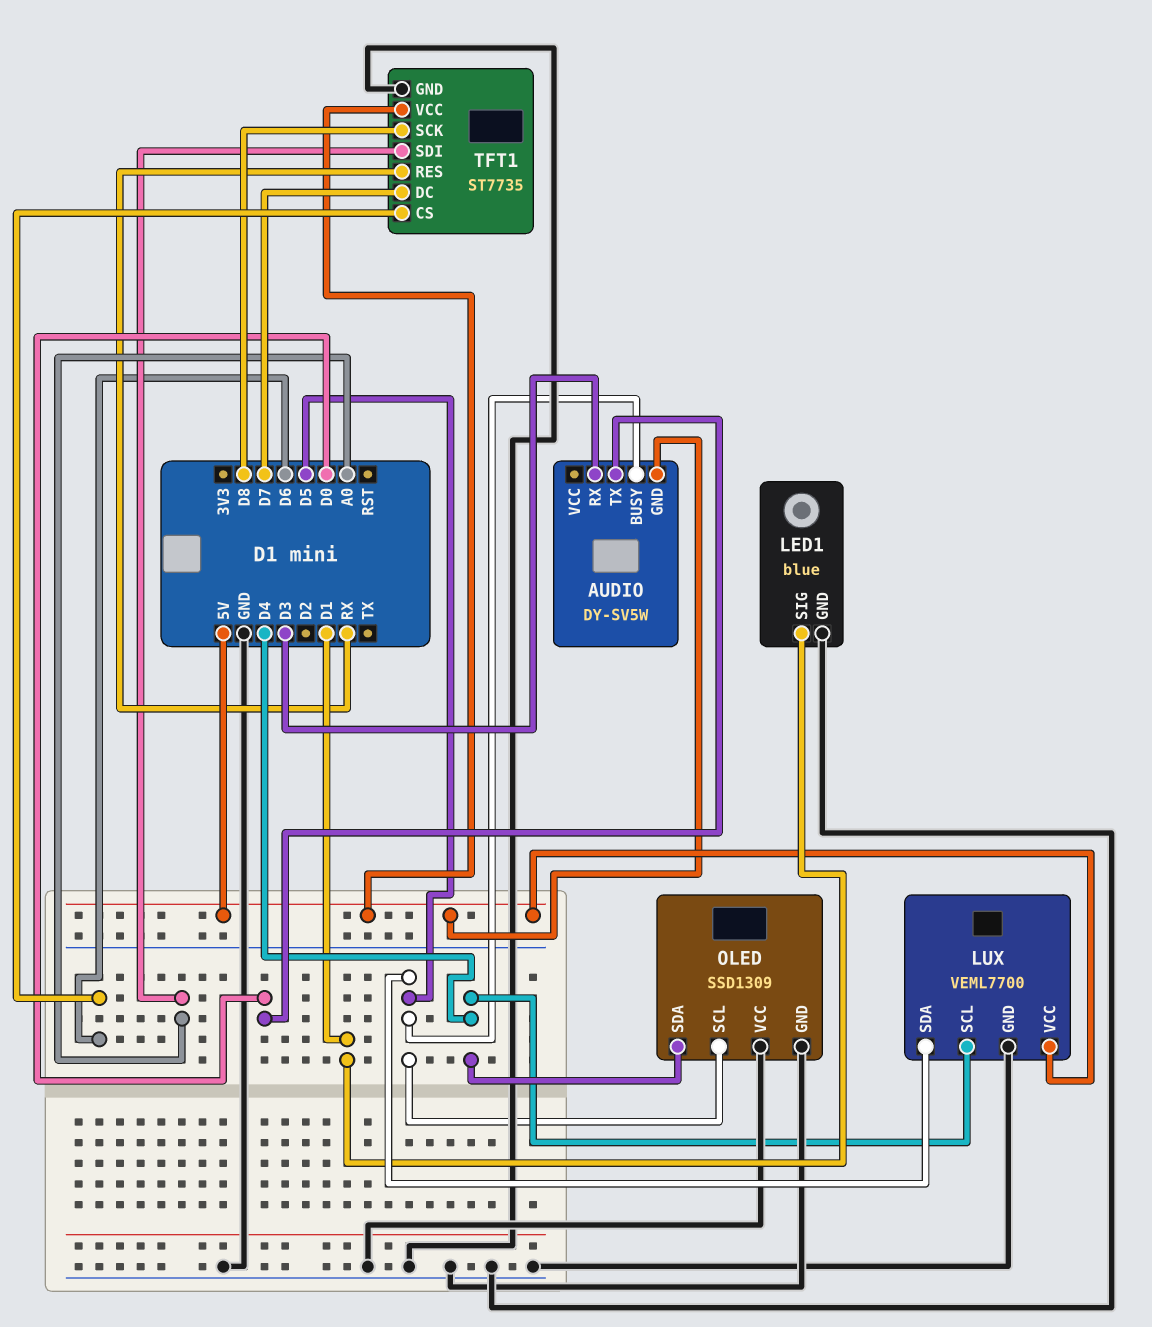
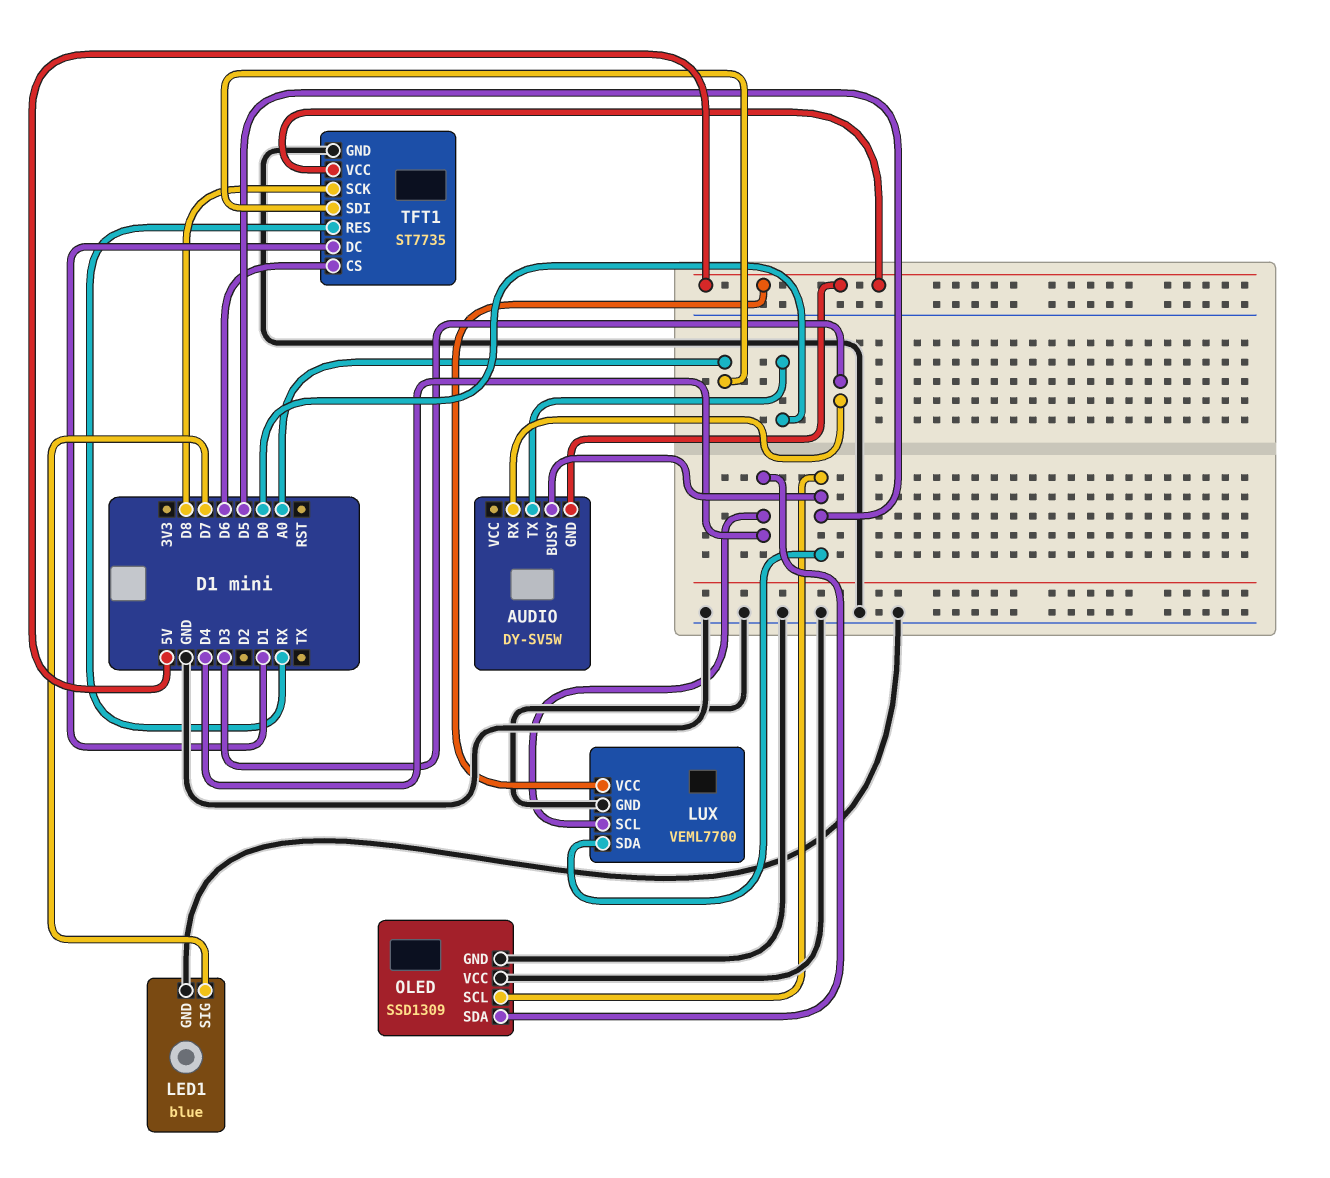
LED1 pin SIG: D1 -> D7
TFT1 pin DC: D7 -> D1

